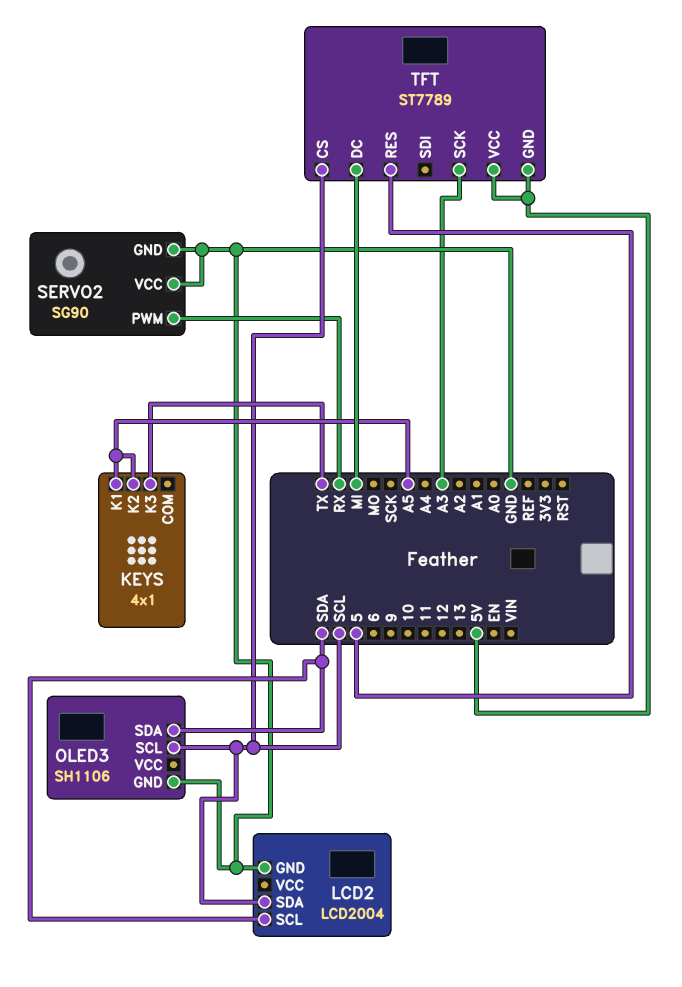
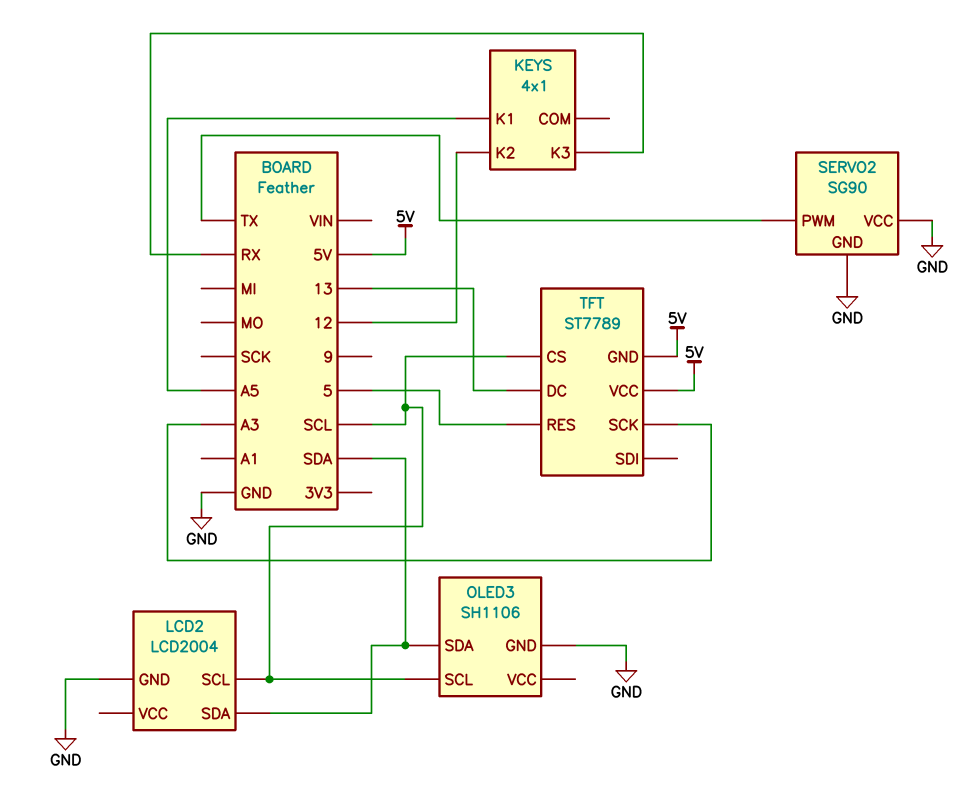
KEYS pin K2: A5 -> 12
KEYS pin K3: TX -> RX
LCD2 pin SCL: SDA -> SCL
LCD2 pin SDA: SCL -> SDA
SERVO2 pin PWM: RX -> TX
TFT pin DC: MI -> 13

